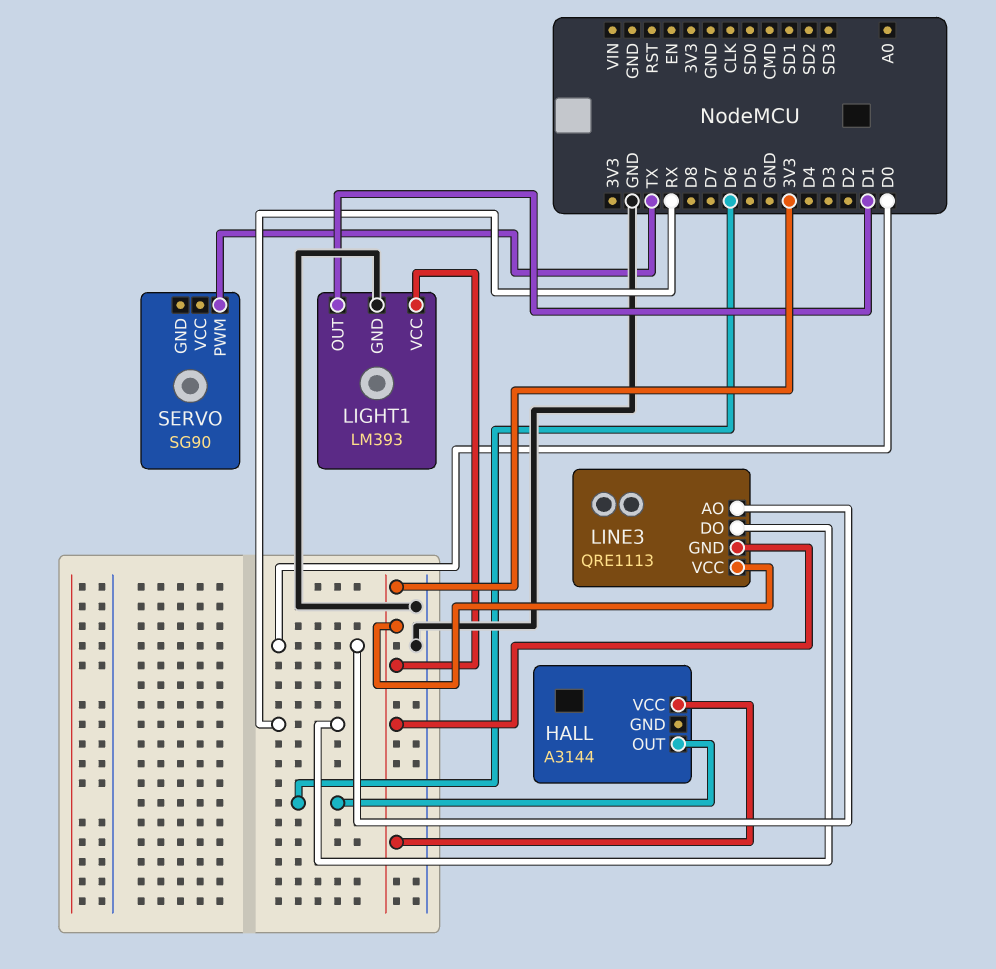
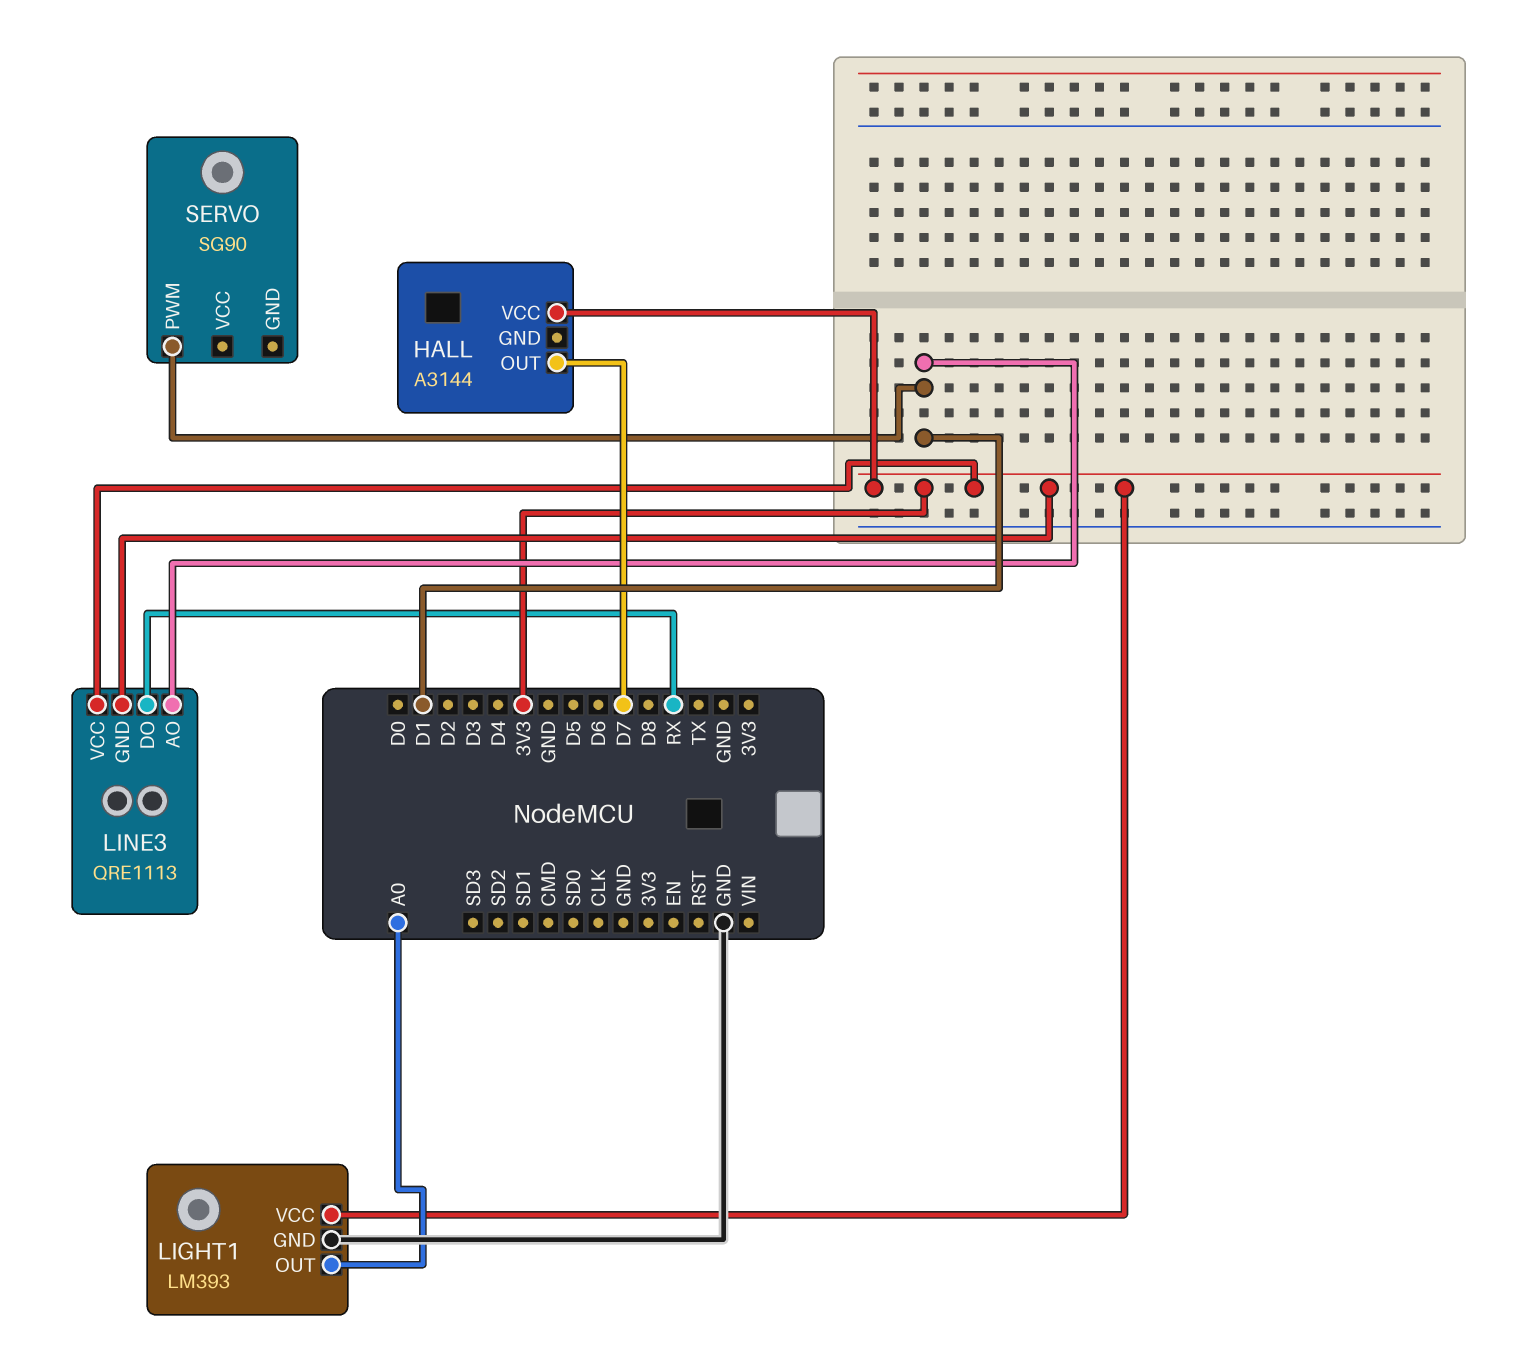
HALL pin OUT: D6 -> D7
LIGHT1 pin OUT: D1 -> A0
LINE3 pin AO: D0 -> D1
SERVO pin PWM: TX -> D1

